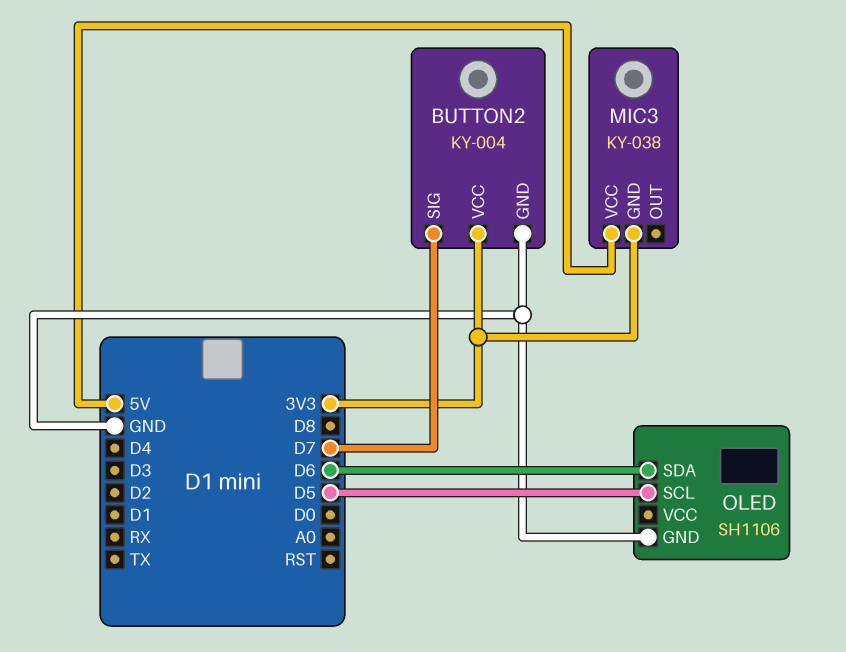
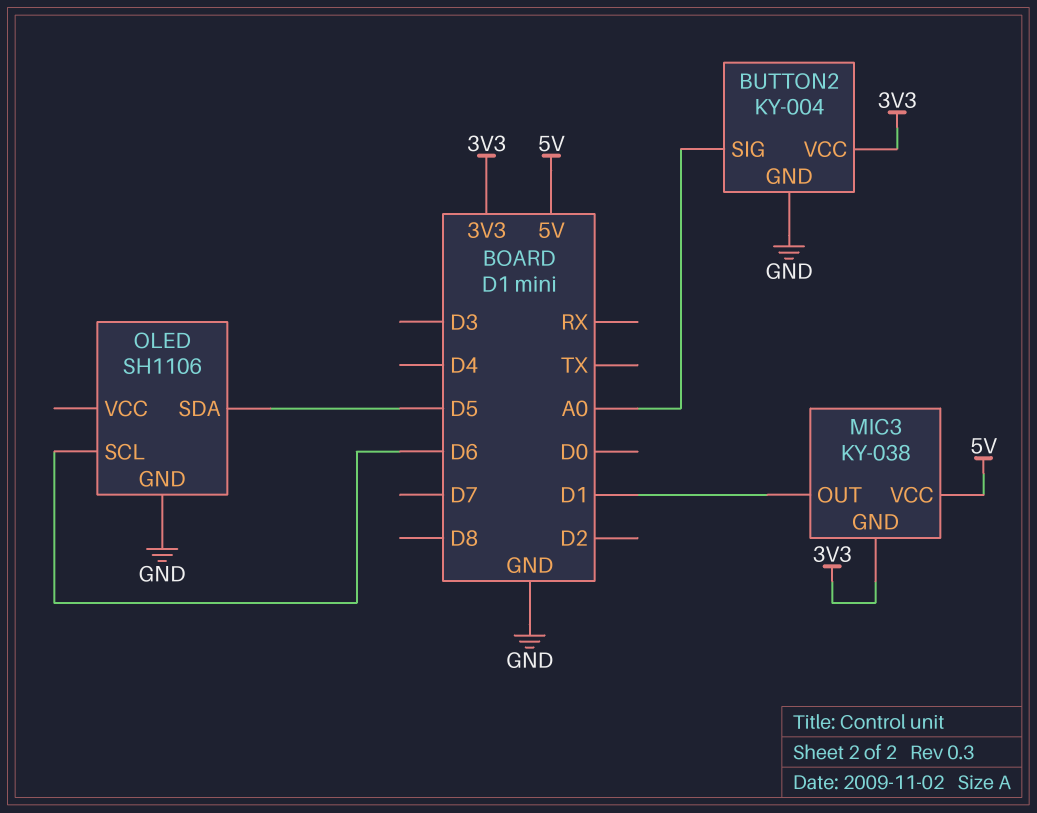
BUTTON2 pin SIG: D7 -> A0
MIC3 pin OUT: none -> D1
OLED pin SCL: D5 -> D6
OLED pin SDA: D6 -> D5

